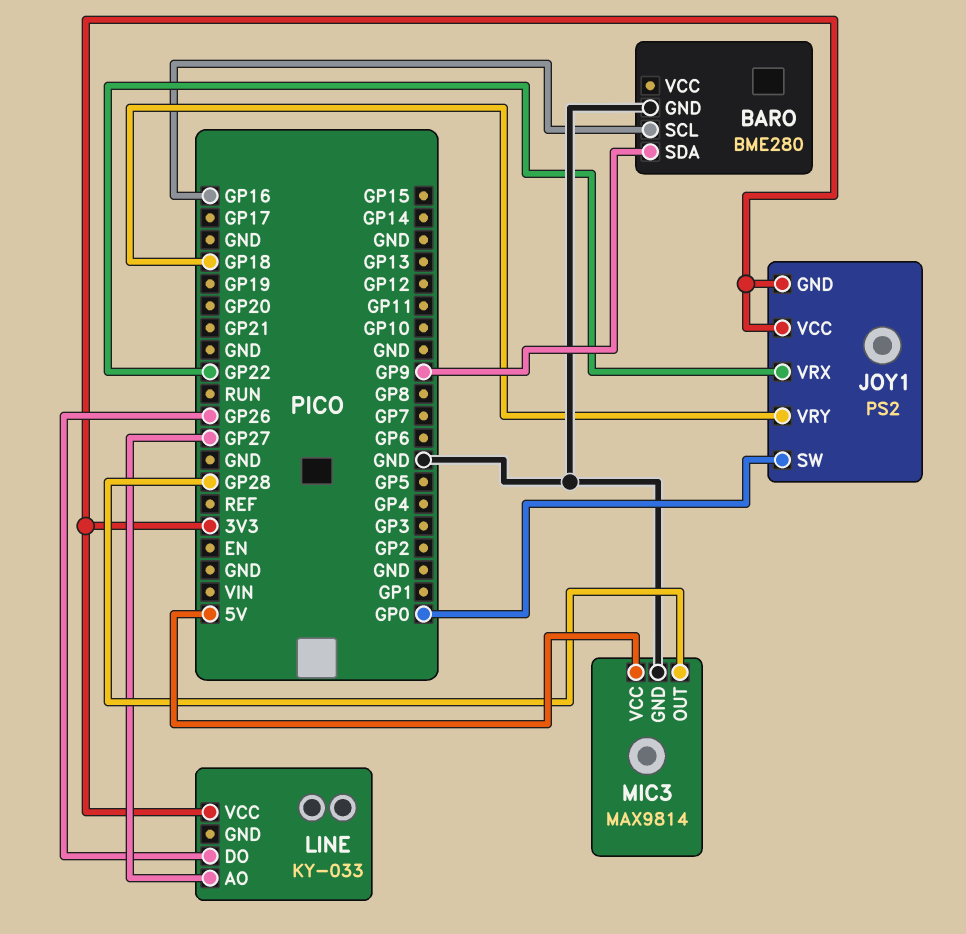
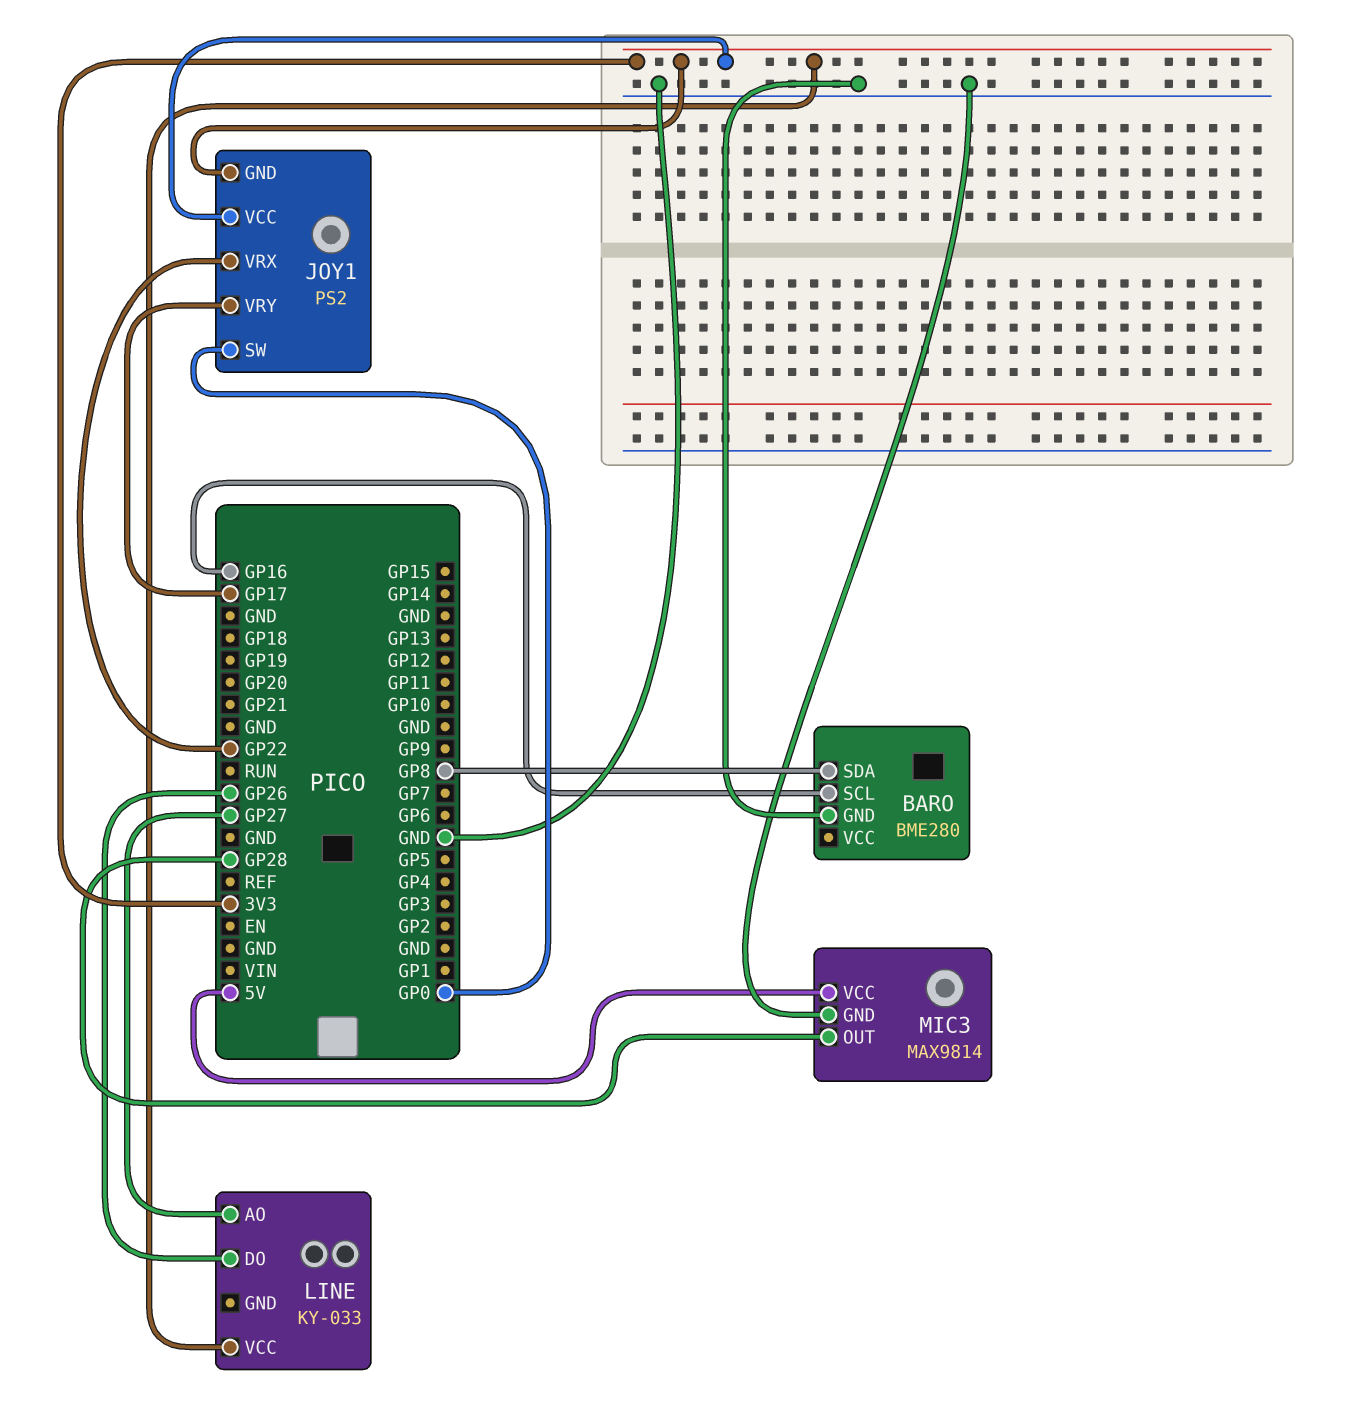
BARO pin SDA: GP9 -> GP8
JOY1 pin VRY: GP18 -> GP17

